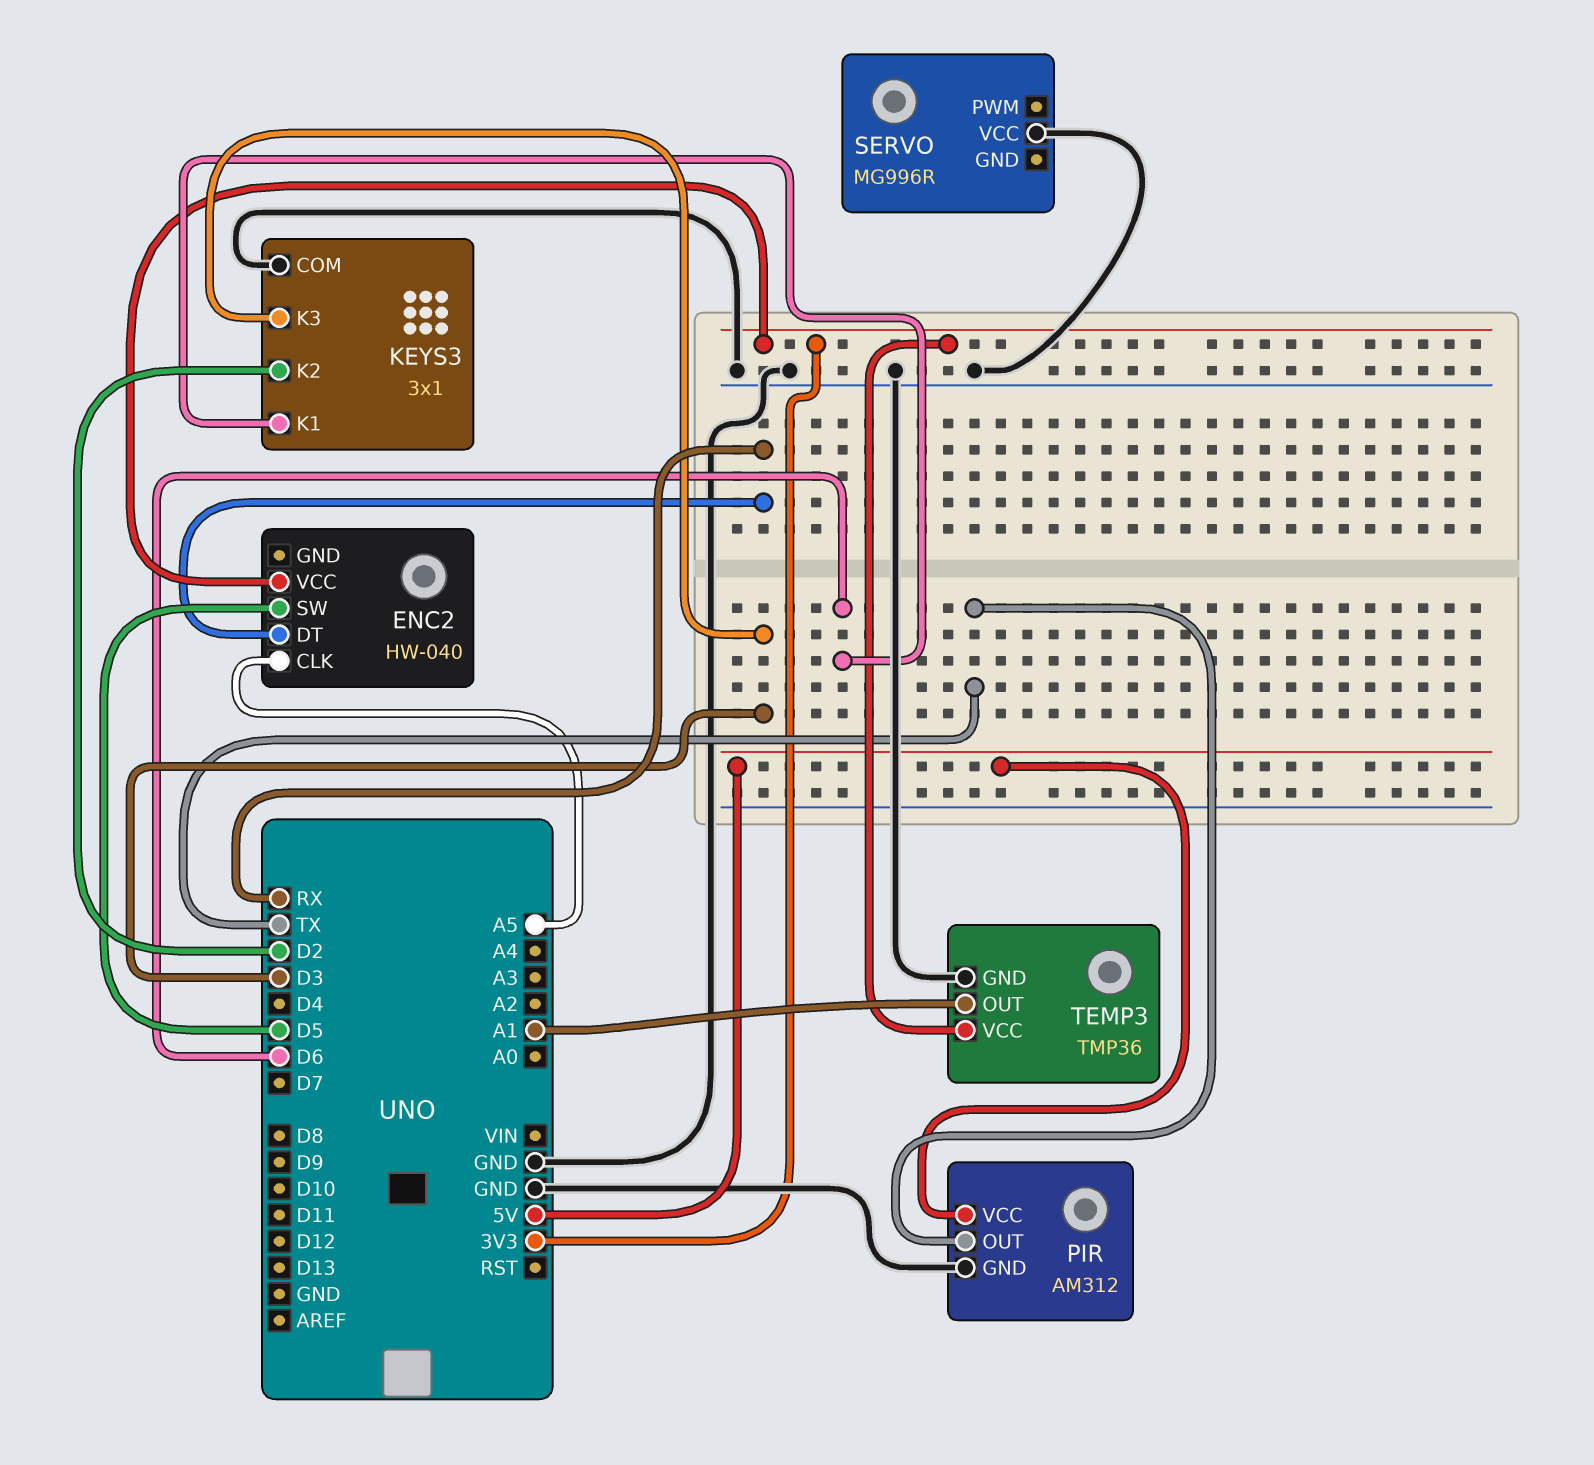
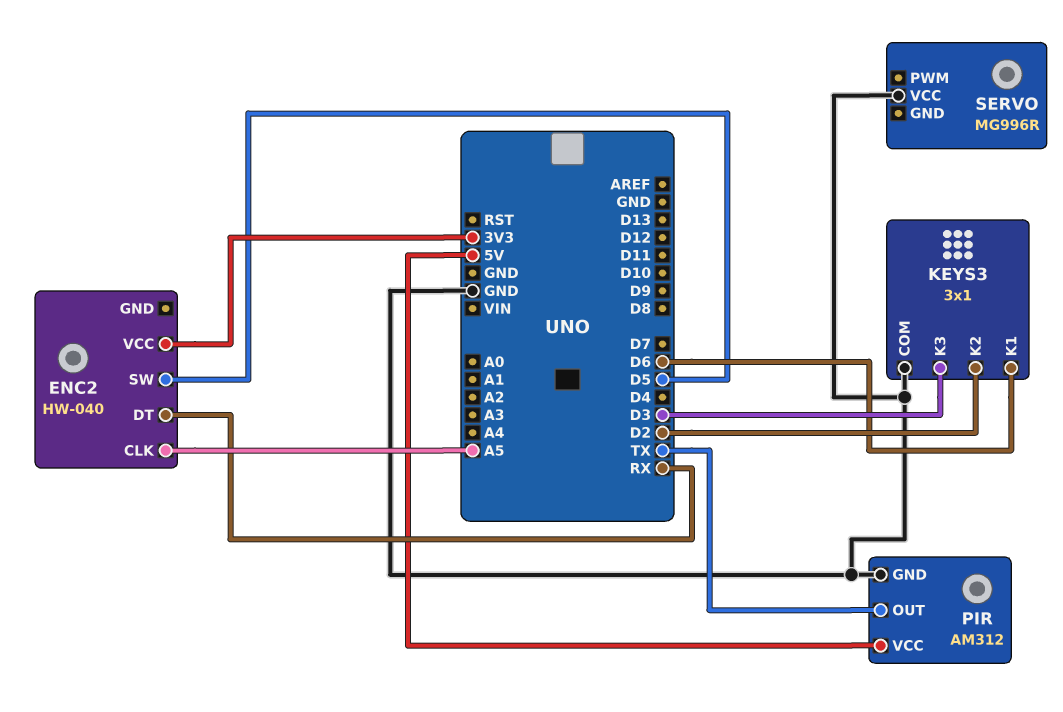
TEMP3: TMP36 -> none
TEMP3 pin GND: GND -> none
TEMP3 pin OUT: A1 -> none
TEMP3 pin VCC: 3V3 -> none

